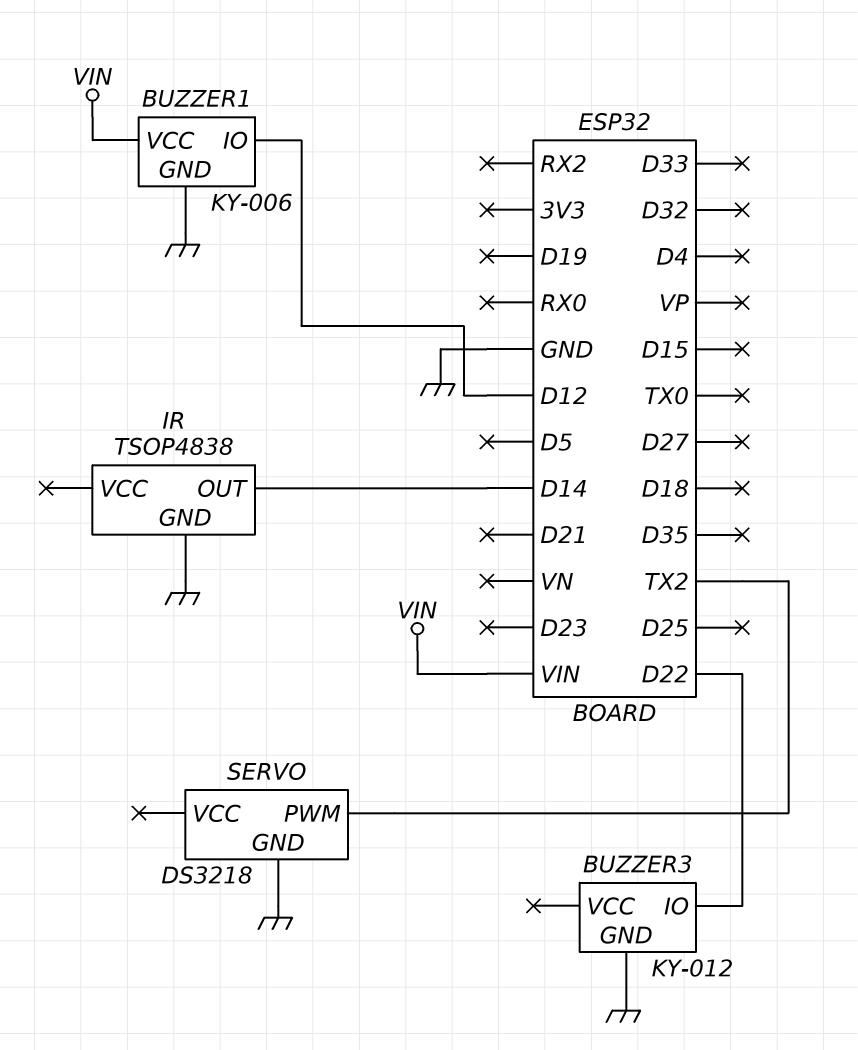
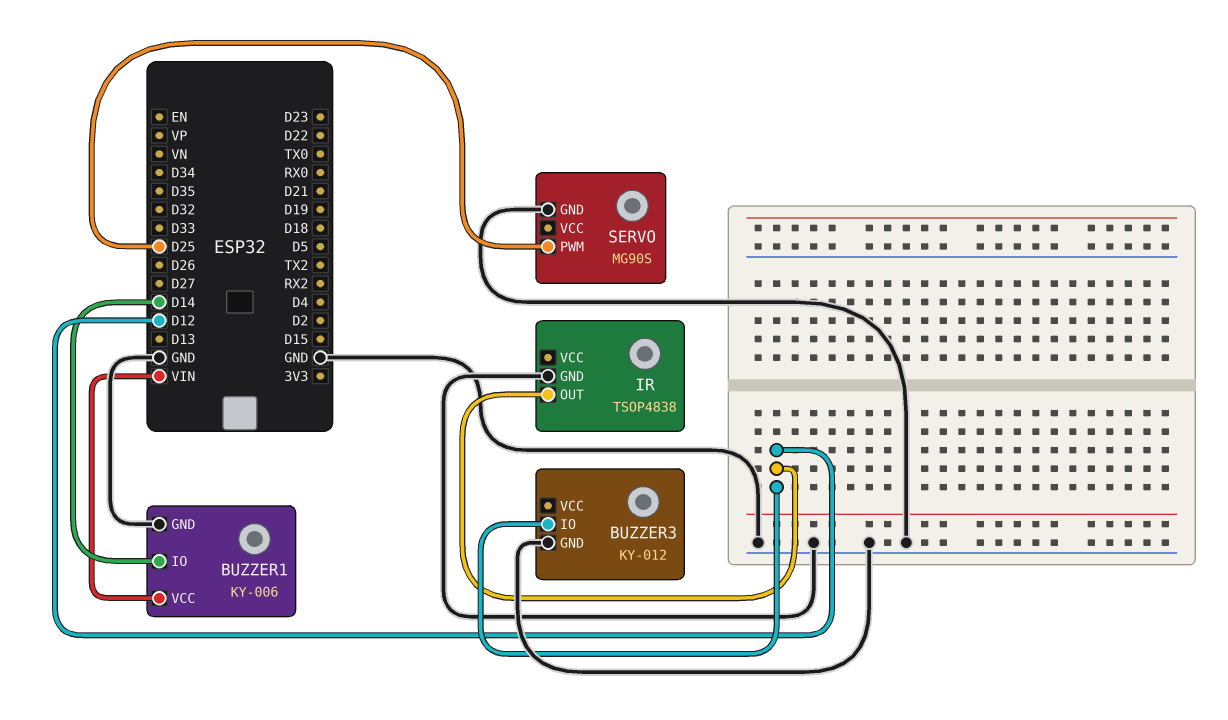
BUZZER1 pin IO: D12 -> D14
BUZZER3 pin IO: D22 -> D12
IR pin OUT: D14 -> D12
SERVO: DS3218 -> MG90S
SERVO pin PWM: TX2 -> D25

